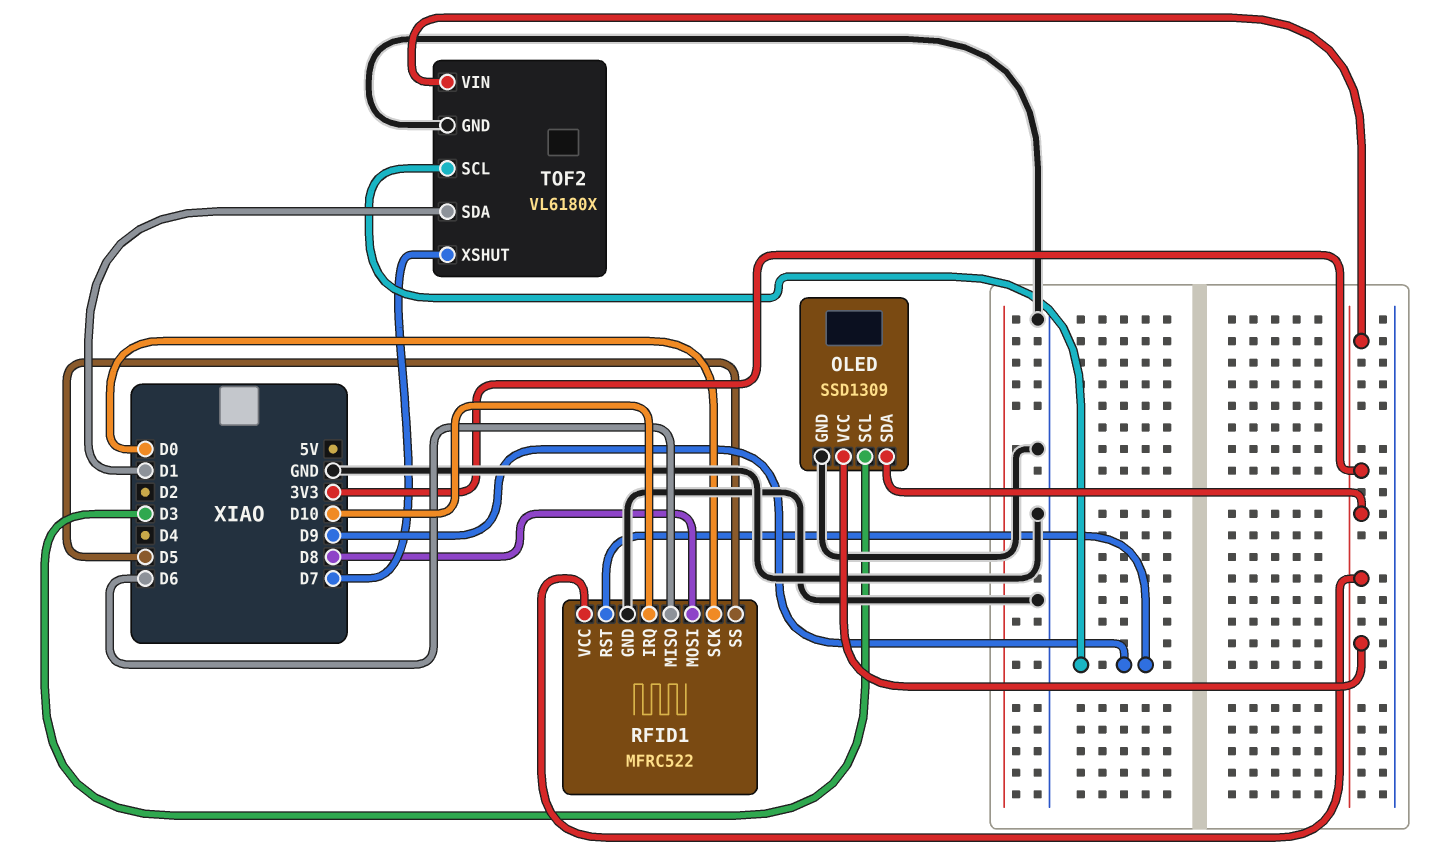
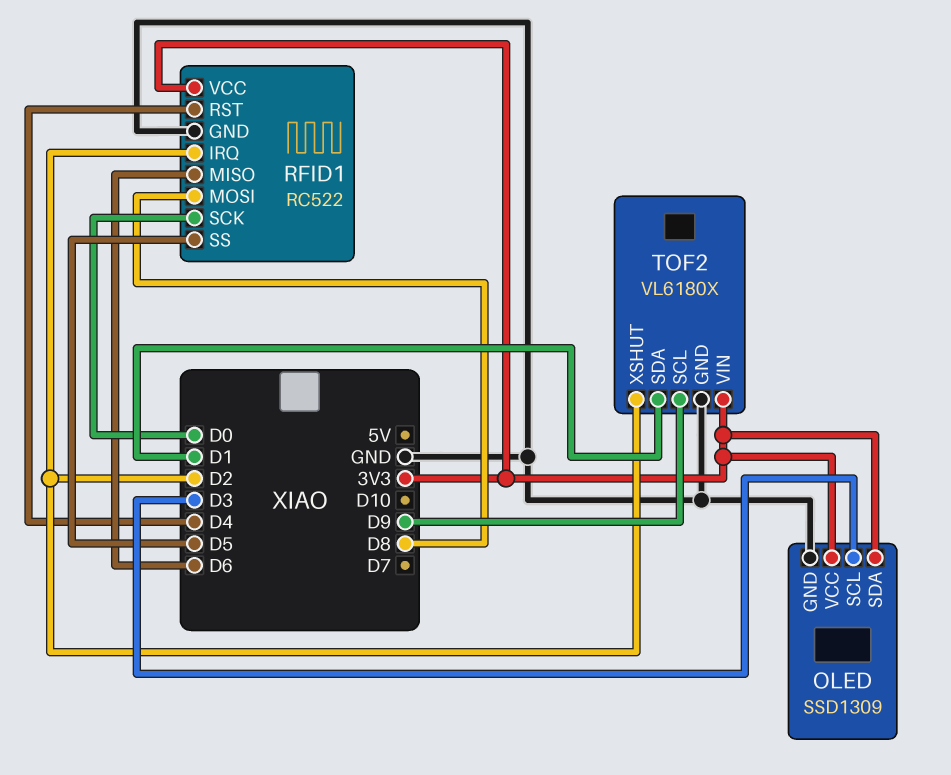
RFID1: MFRC522 -> RC522
RFID1 pin IRQ: D10 -> D2
RFID1 pin RST: D9 -> D4
TOF2 pin XSHUT: D7 -> D2

